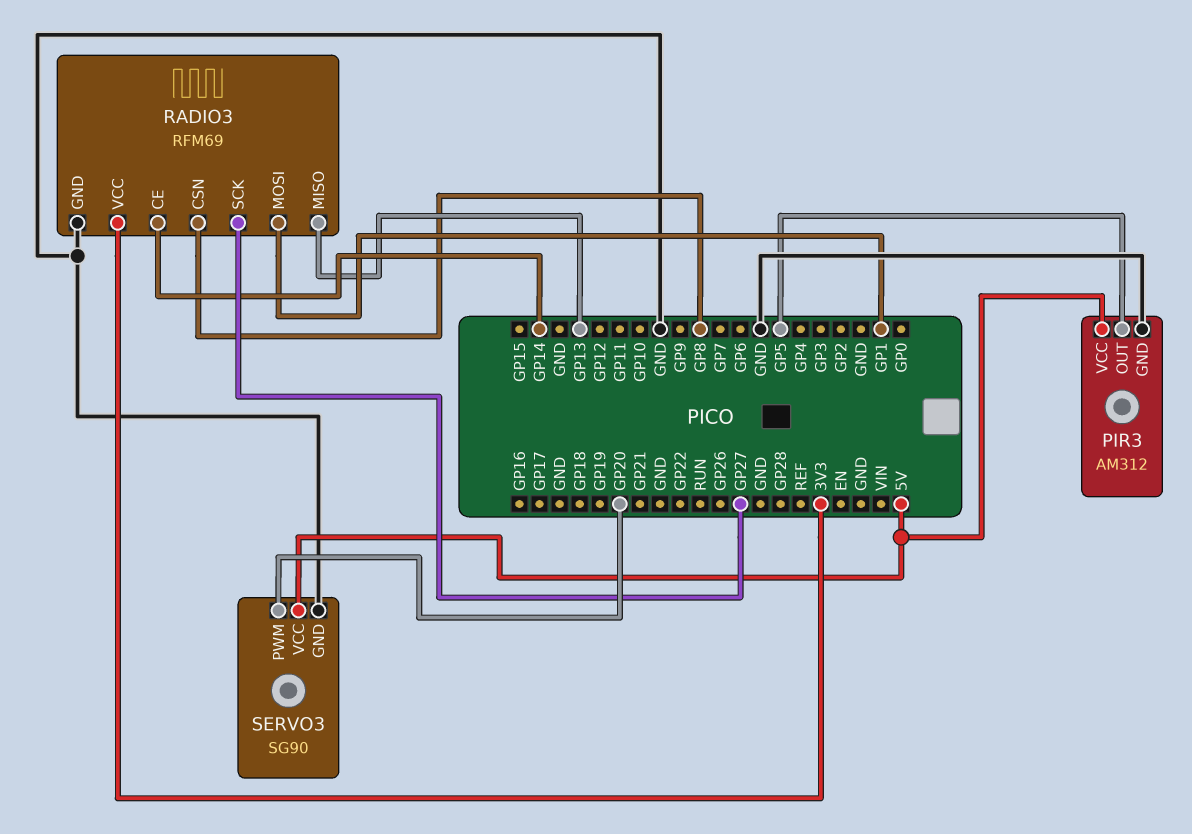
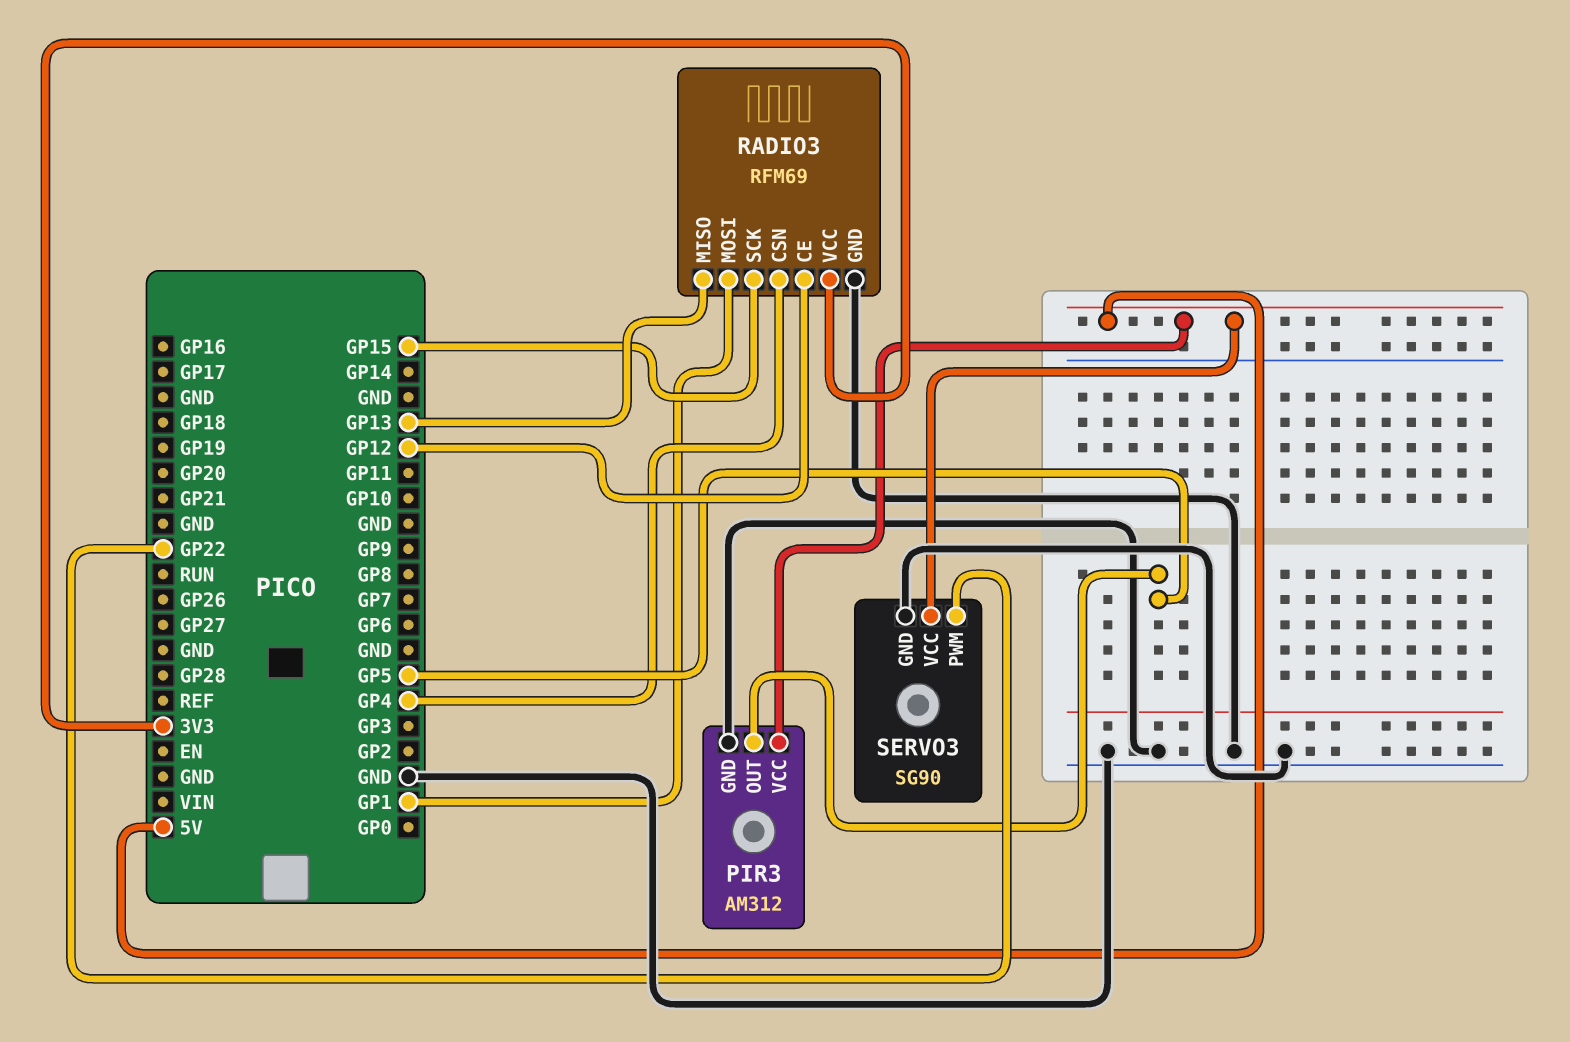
RADIO3 pin CE: GP14 -> GP12
RADIO3 pin CSN: GP8 -> GP4
RADIO3 pin SCK: GP27 -> GP15
SERVO3 pin PWM: GP20 -> GP22

